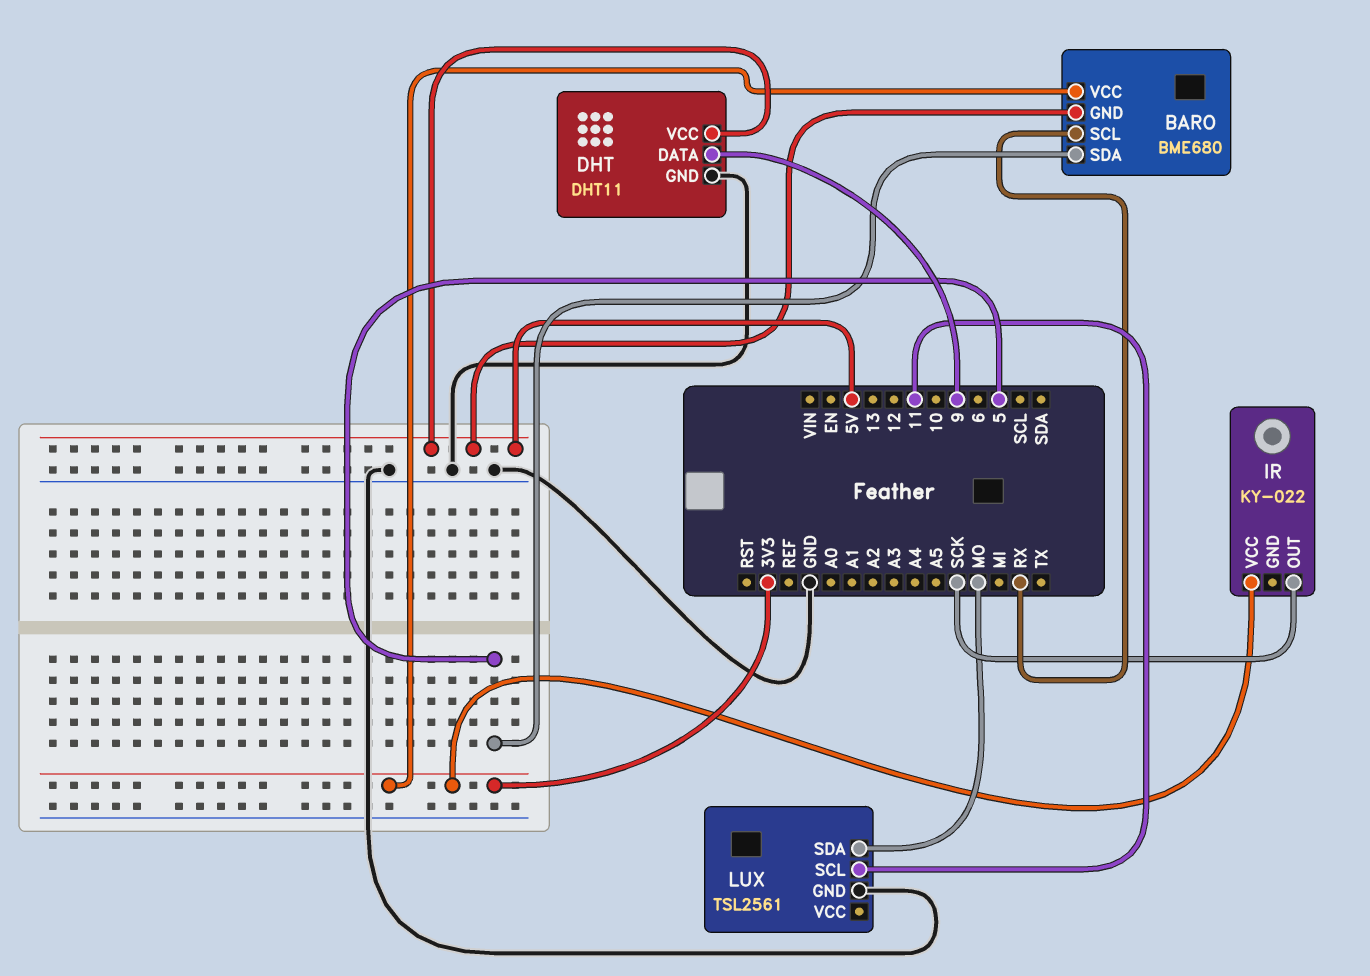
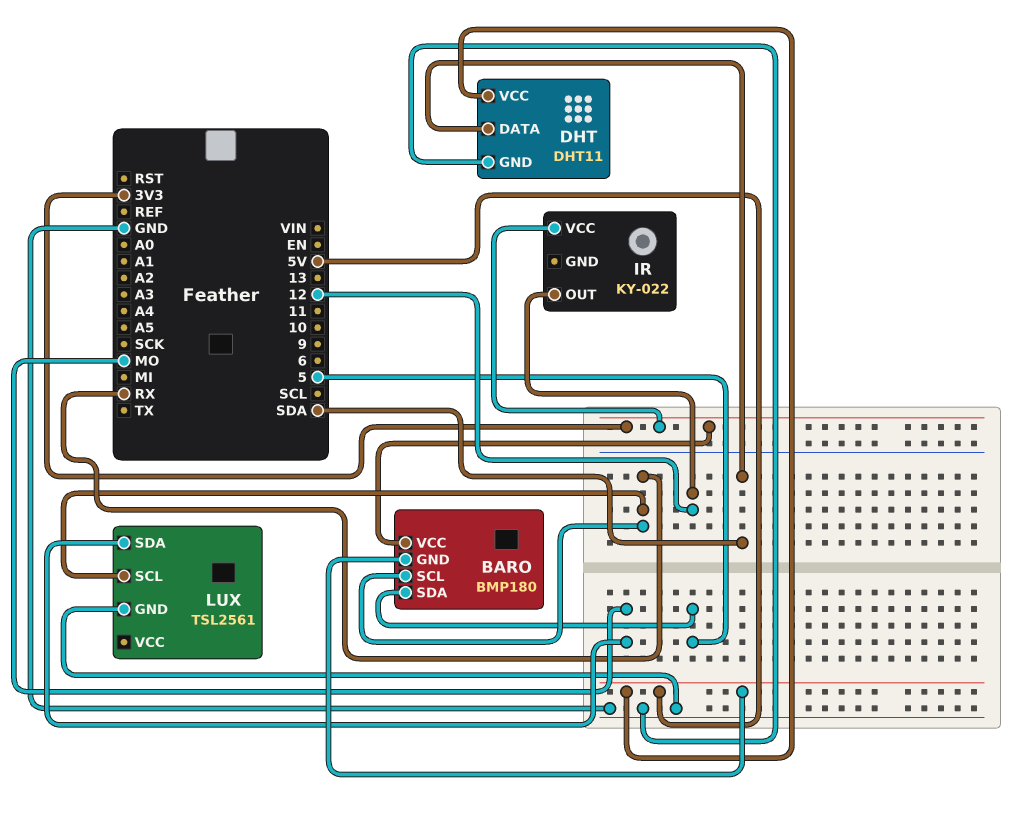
BARO: BME680 -> BMP180
DHT pin DATA: 9 -> SDA
IR pin OUT: SCK -> 12
LUX pin SCL: 11 -> RX

